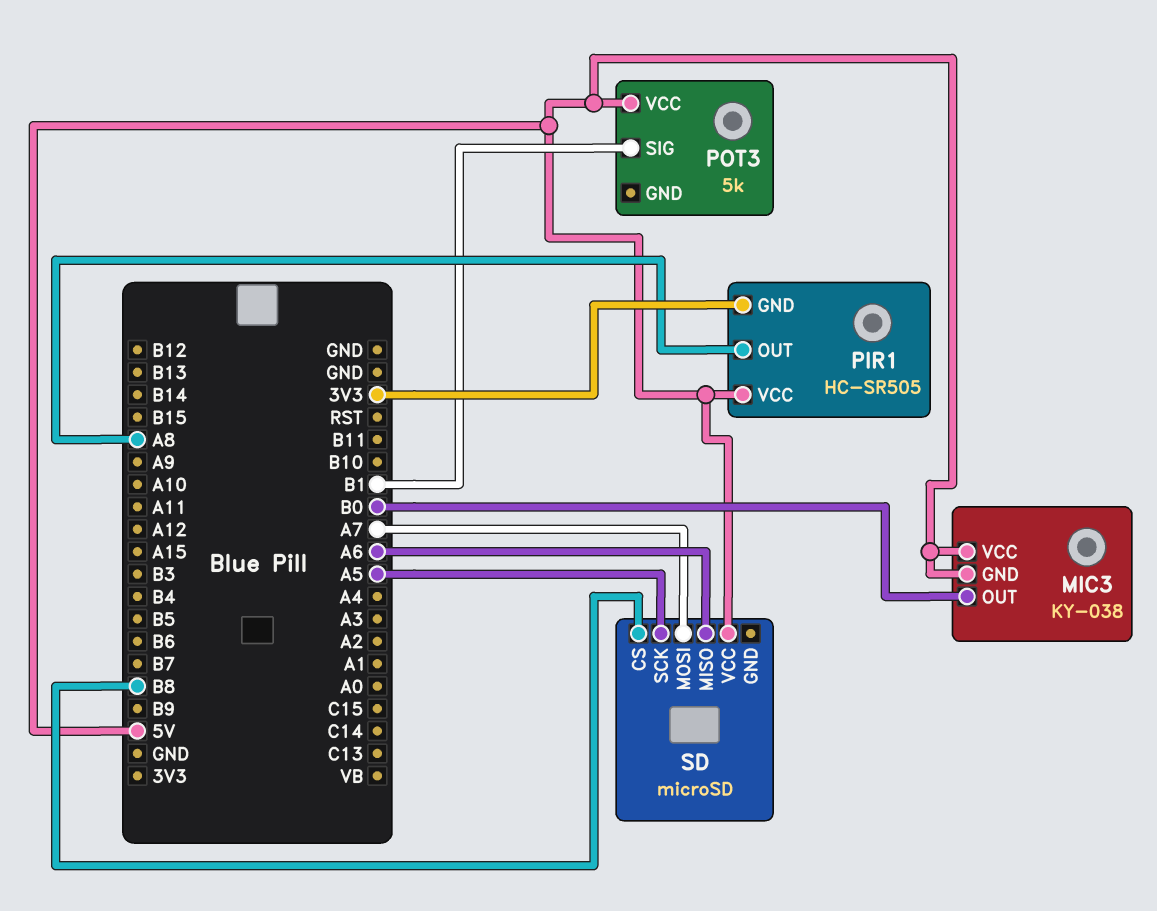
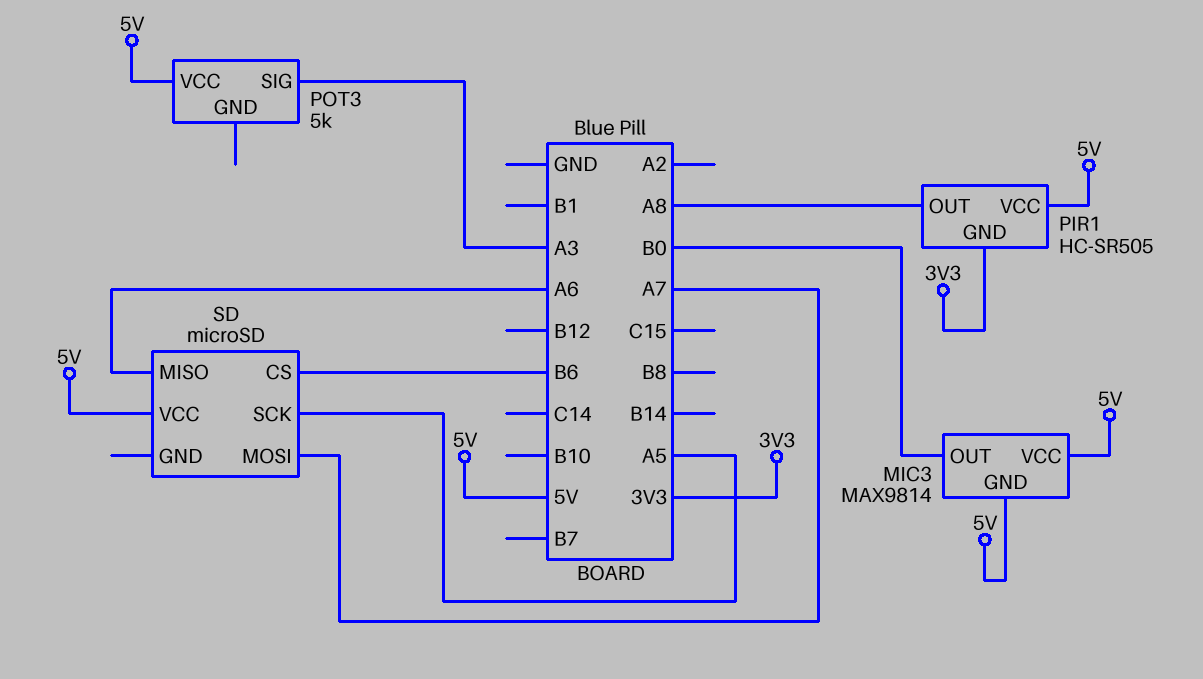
MIC3: KY-038 -> MAX9814
POT3 pin SIG: B1 -> A3
SD pin CS: B8 -> B6

